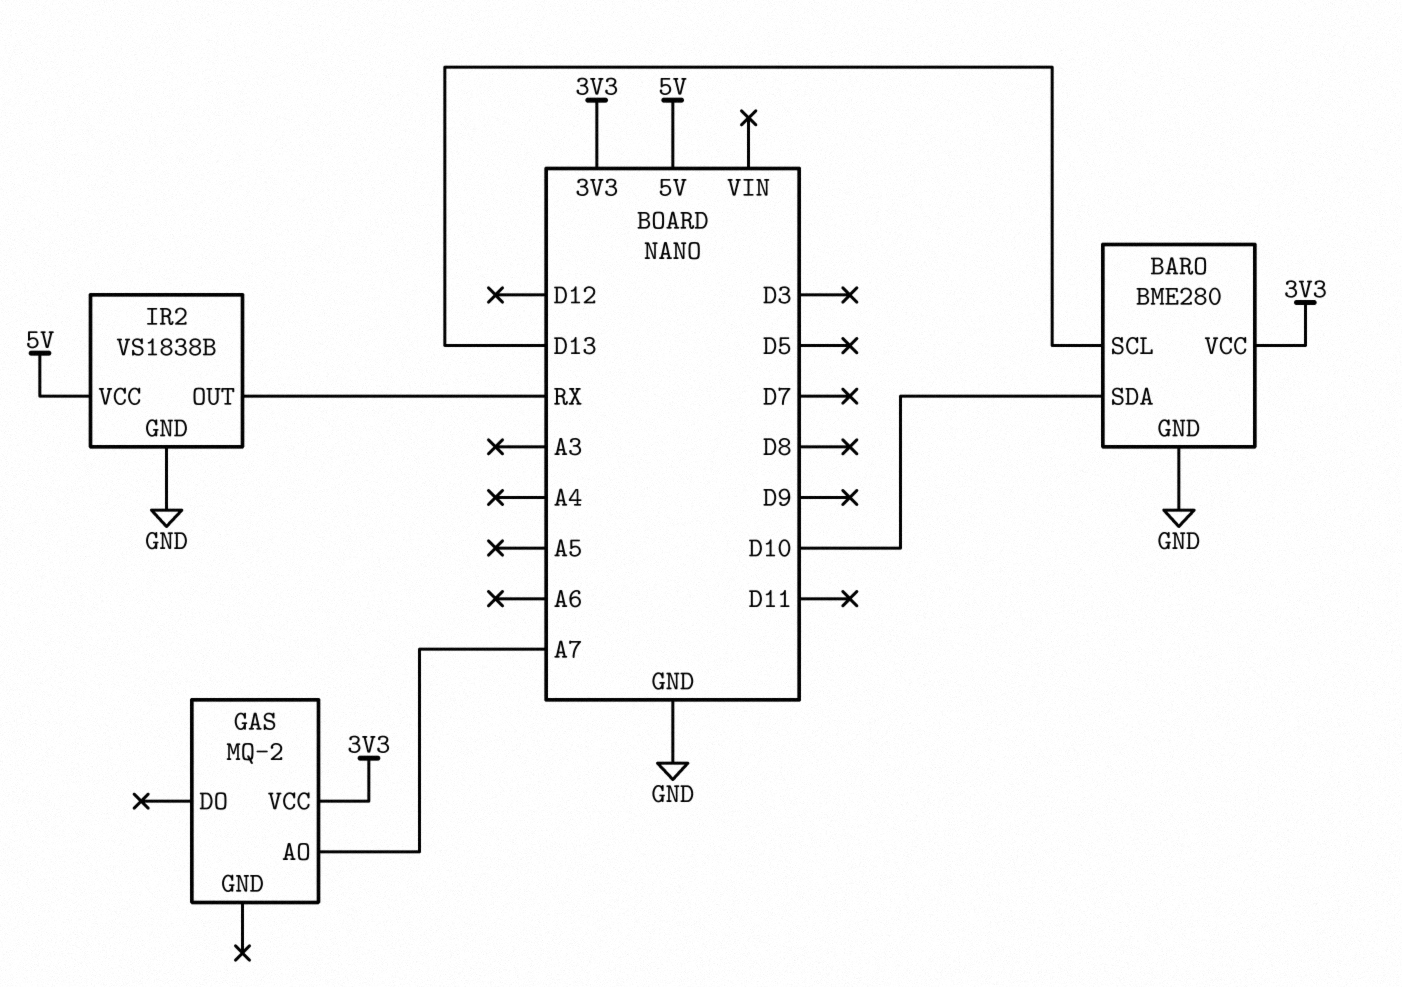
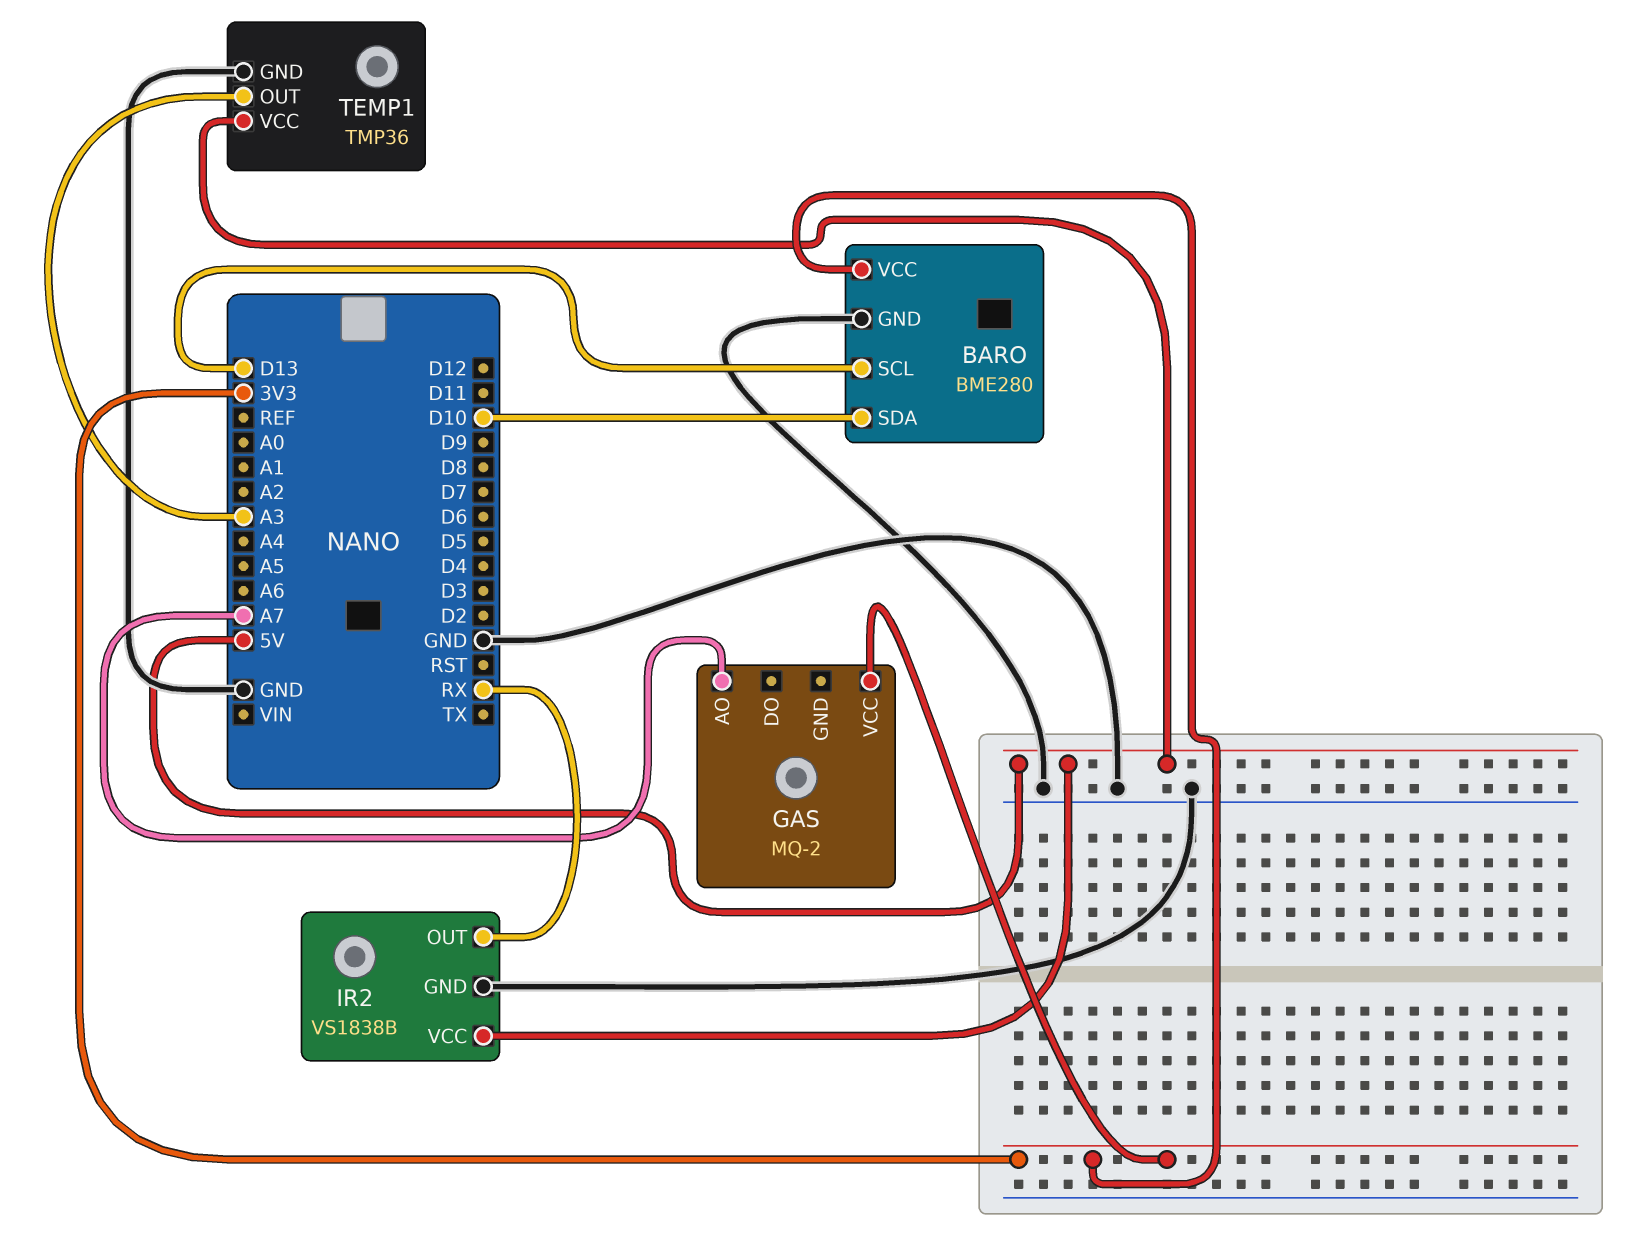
TEMP1: none -> TMP36
TEMP1 pin GND: none -> GND
TEMP1 pin OUT: none -> A3
TEMP1 pin VCC: none -> 5V

